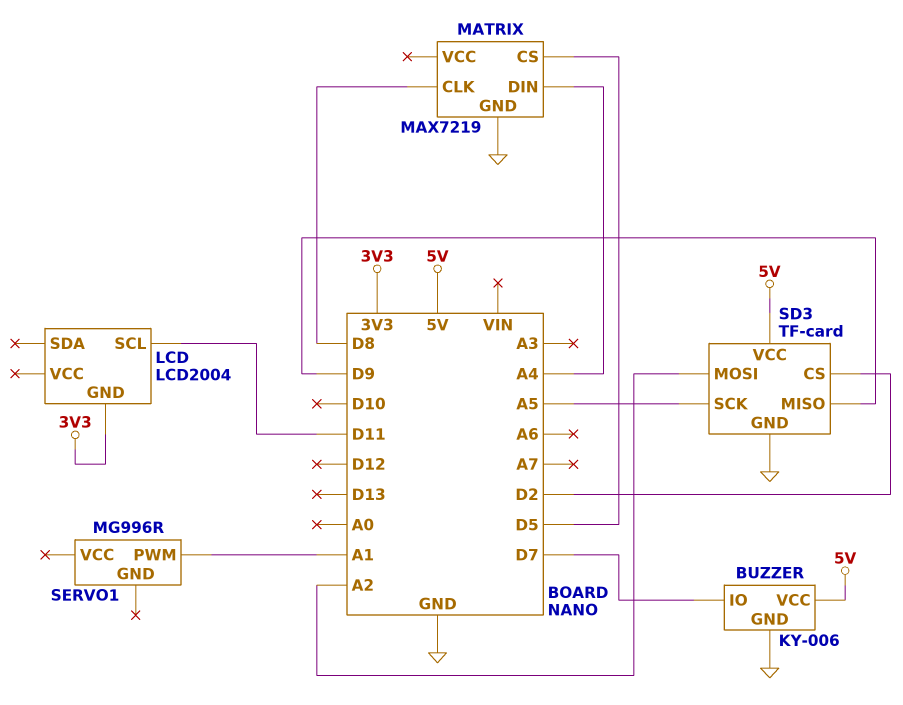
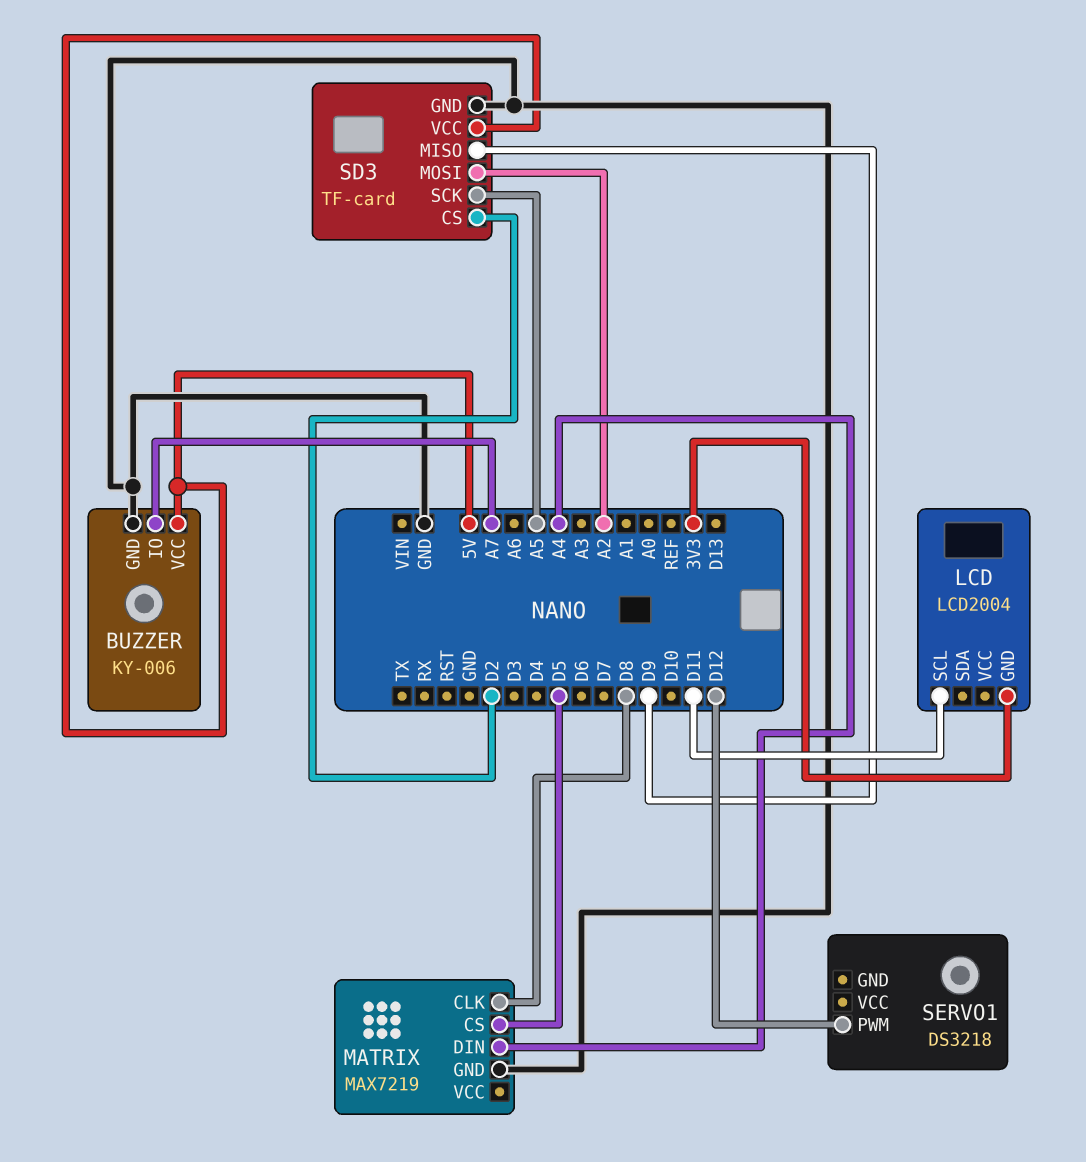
BUZZER pin IO: D7 -> A7
SERVO1: MG996R -> DS3218
SERVO1 pin PWM: A1 -> D12

